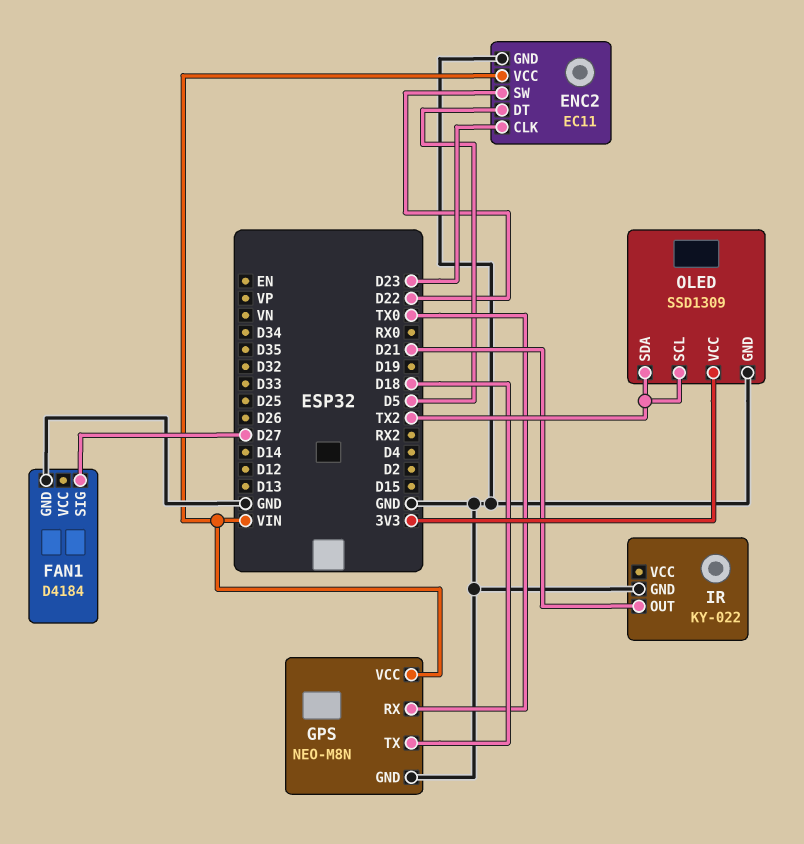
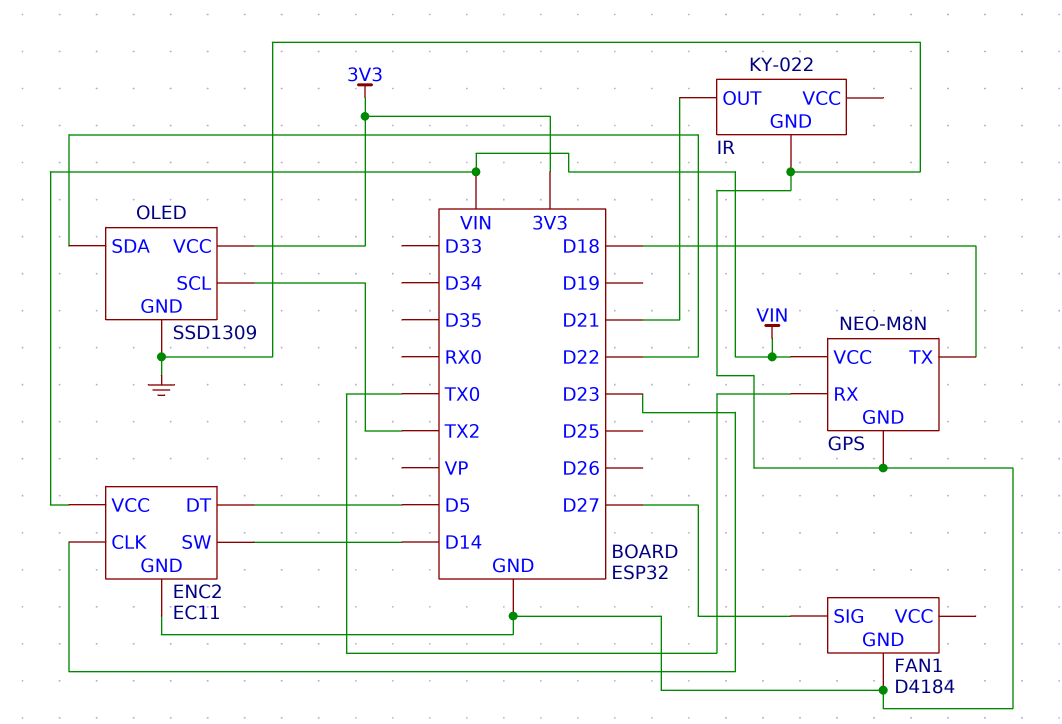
ENC2 pin SW: D22 -> D14
OLED pin SDA: TX2 -> D22

